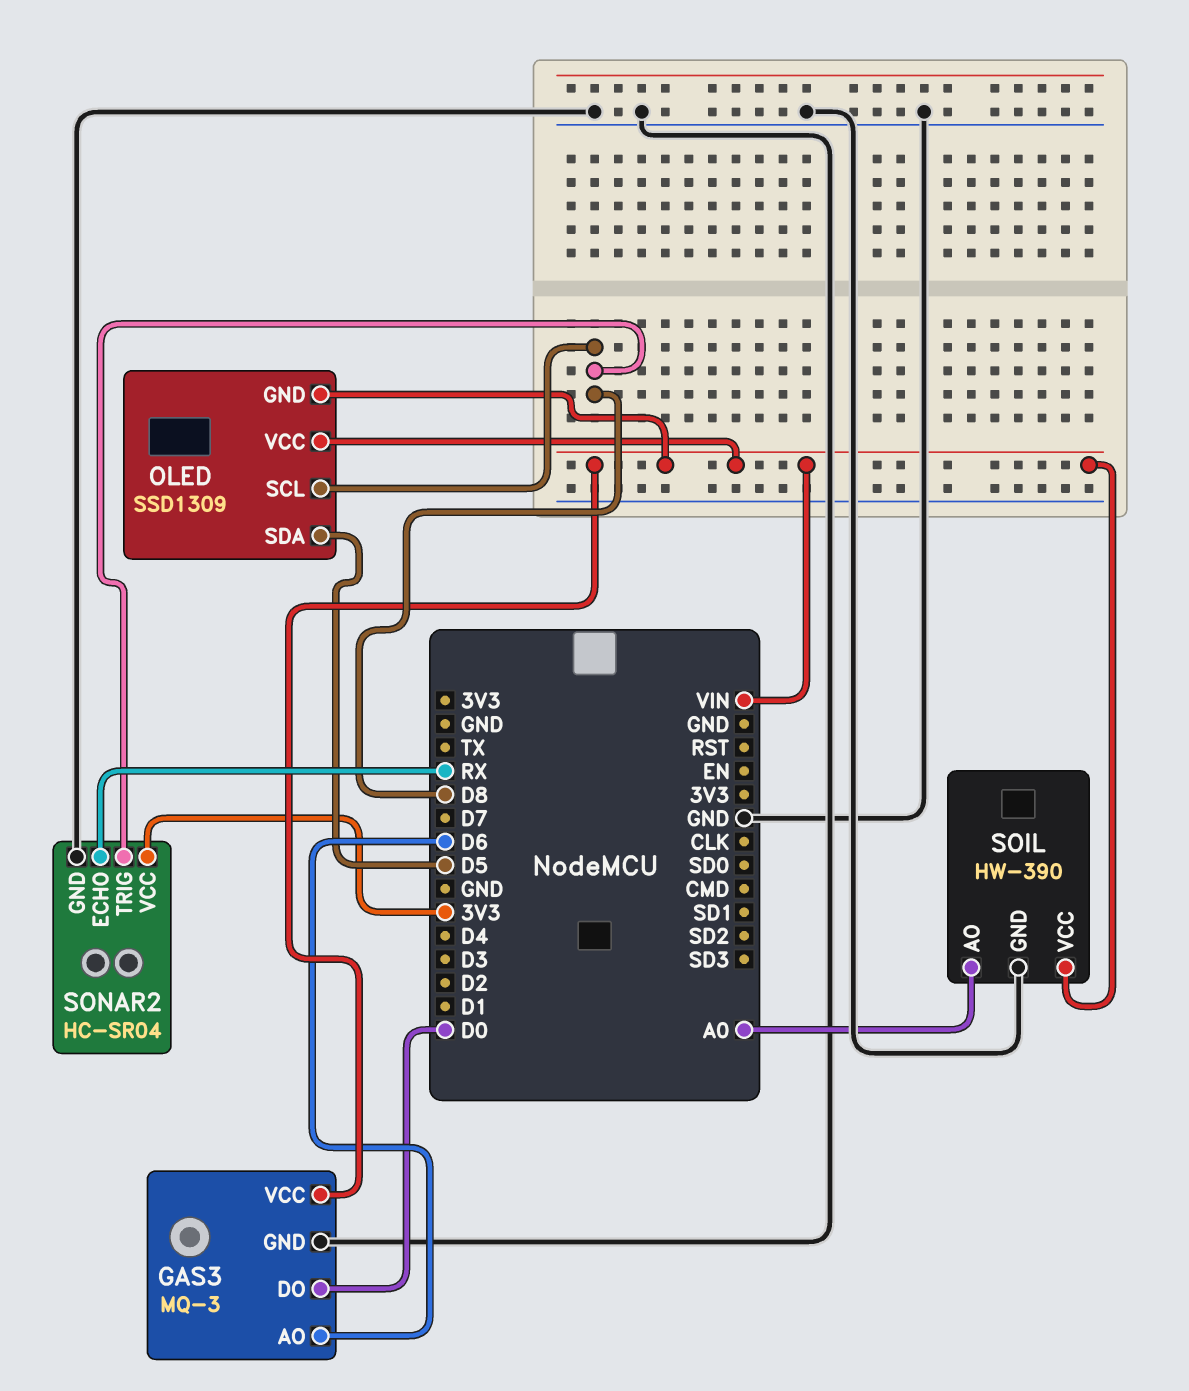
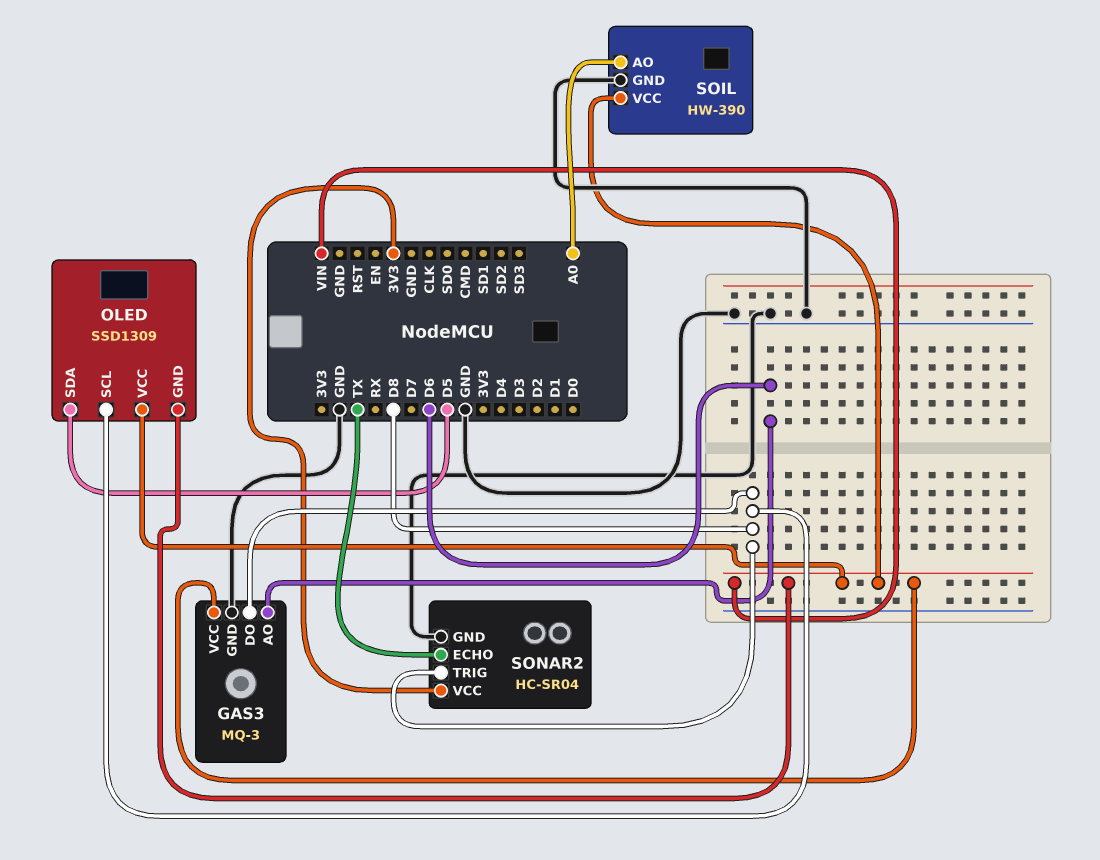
GAS3 pin DO: D0 -> D8
SONAR2 pin ECHO: RX -> TX

